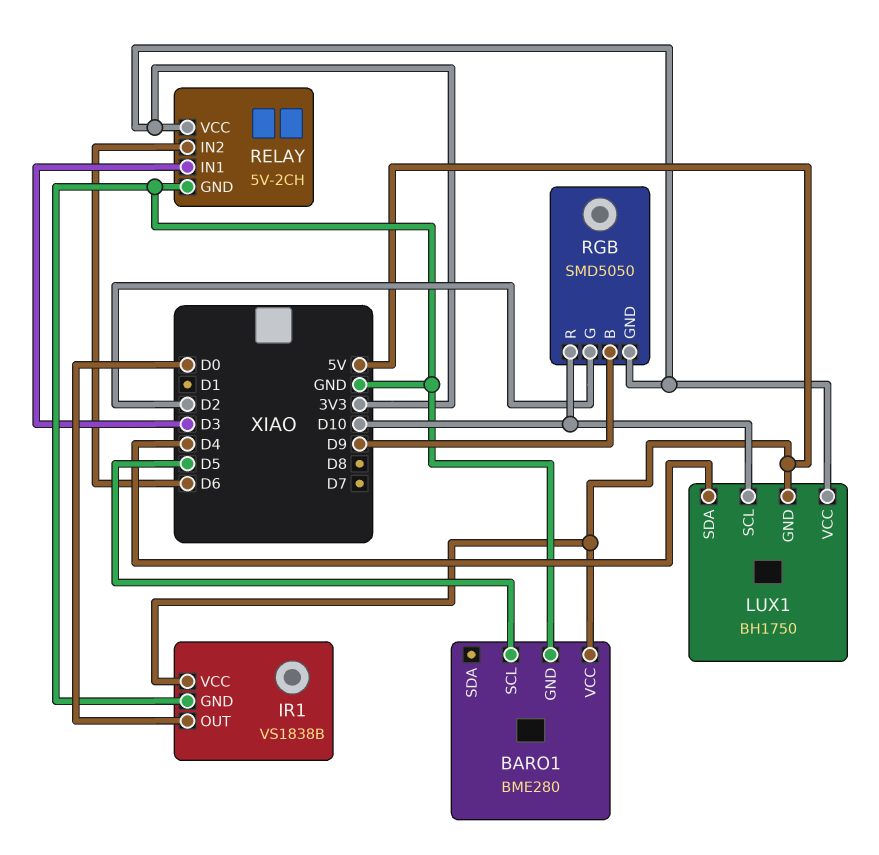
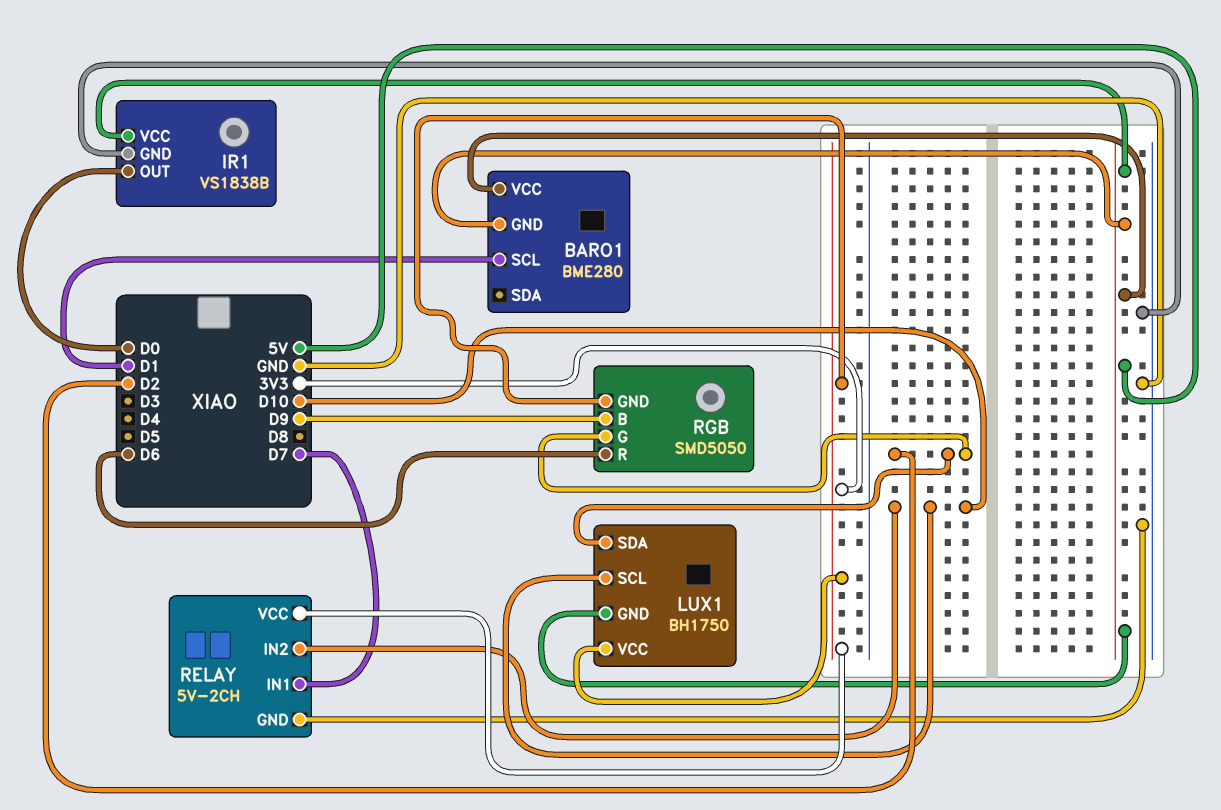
BARO1 pin GND: GND -> 5V
BARO1 pin SCL: D5 -> D1
LUX1 pin SDA: D4 -> D2
RELAY pin IN1: D3 -> D7
RELAY pin IN2: D6 -> D10
RGB pin R: D10 -> D6

